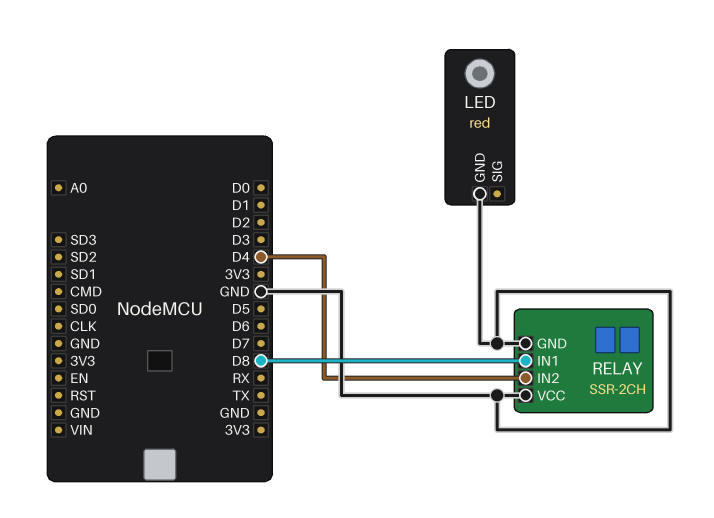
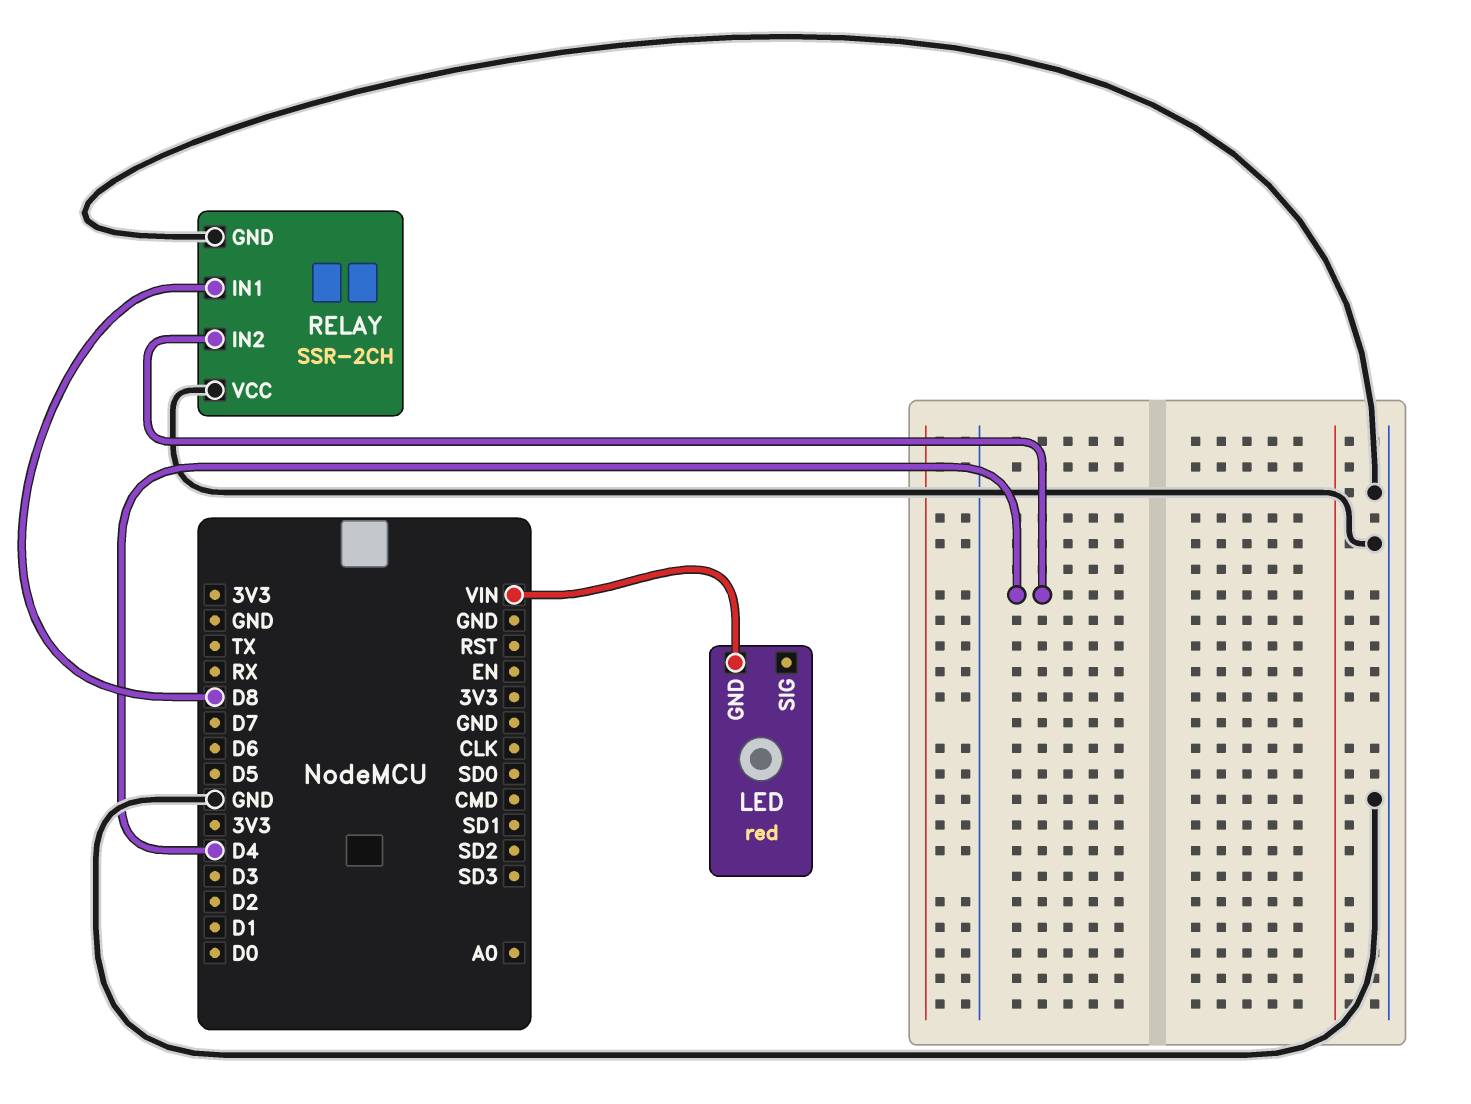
LED pin GND: GND -> VIN

